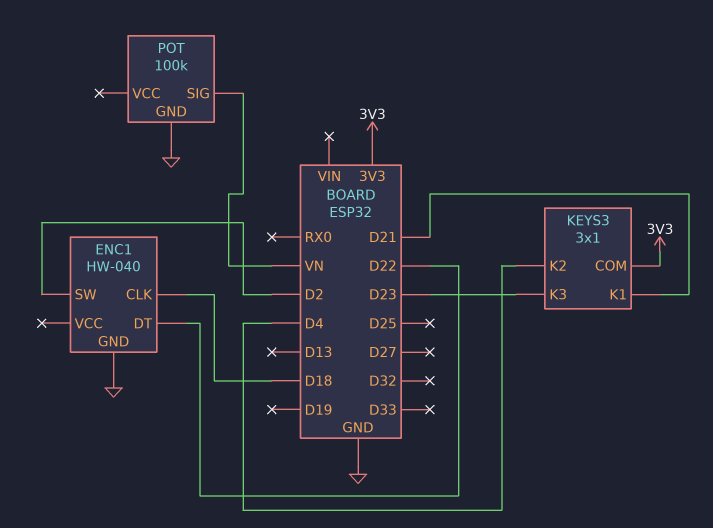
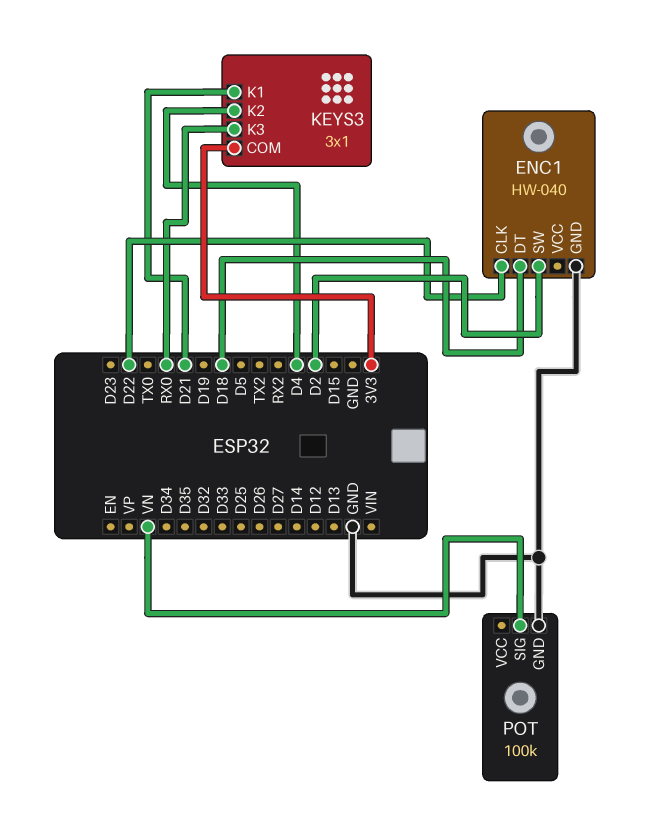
ENC1 pin CLK: D18 -> D22
ENC1 pin DT: D22 -> D18
KEYS3 pin K3: D23 -> RX0

